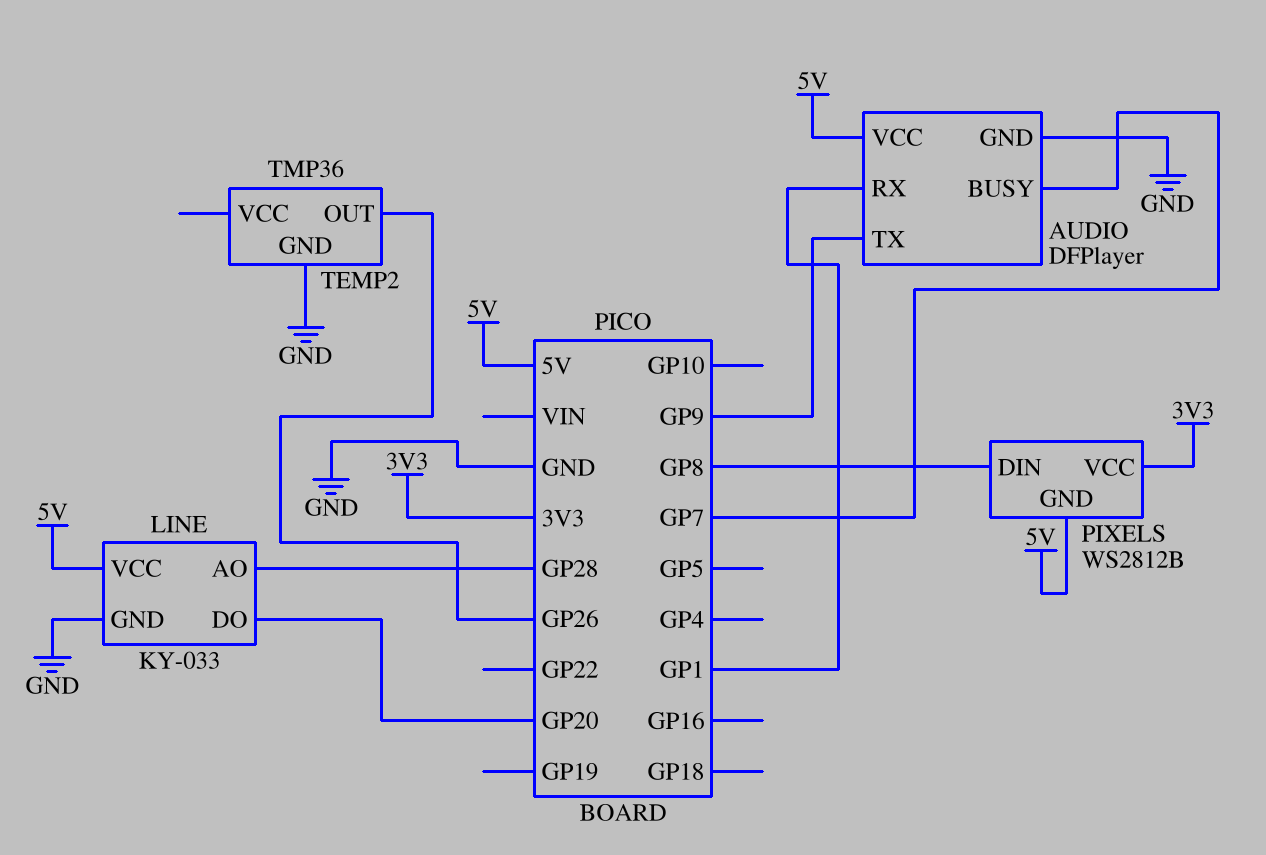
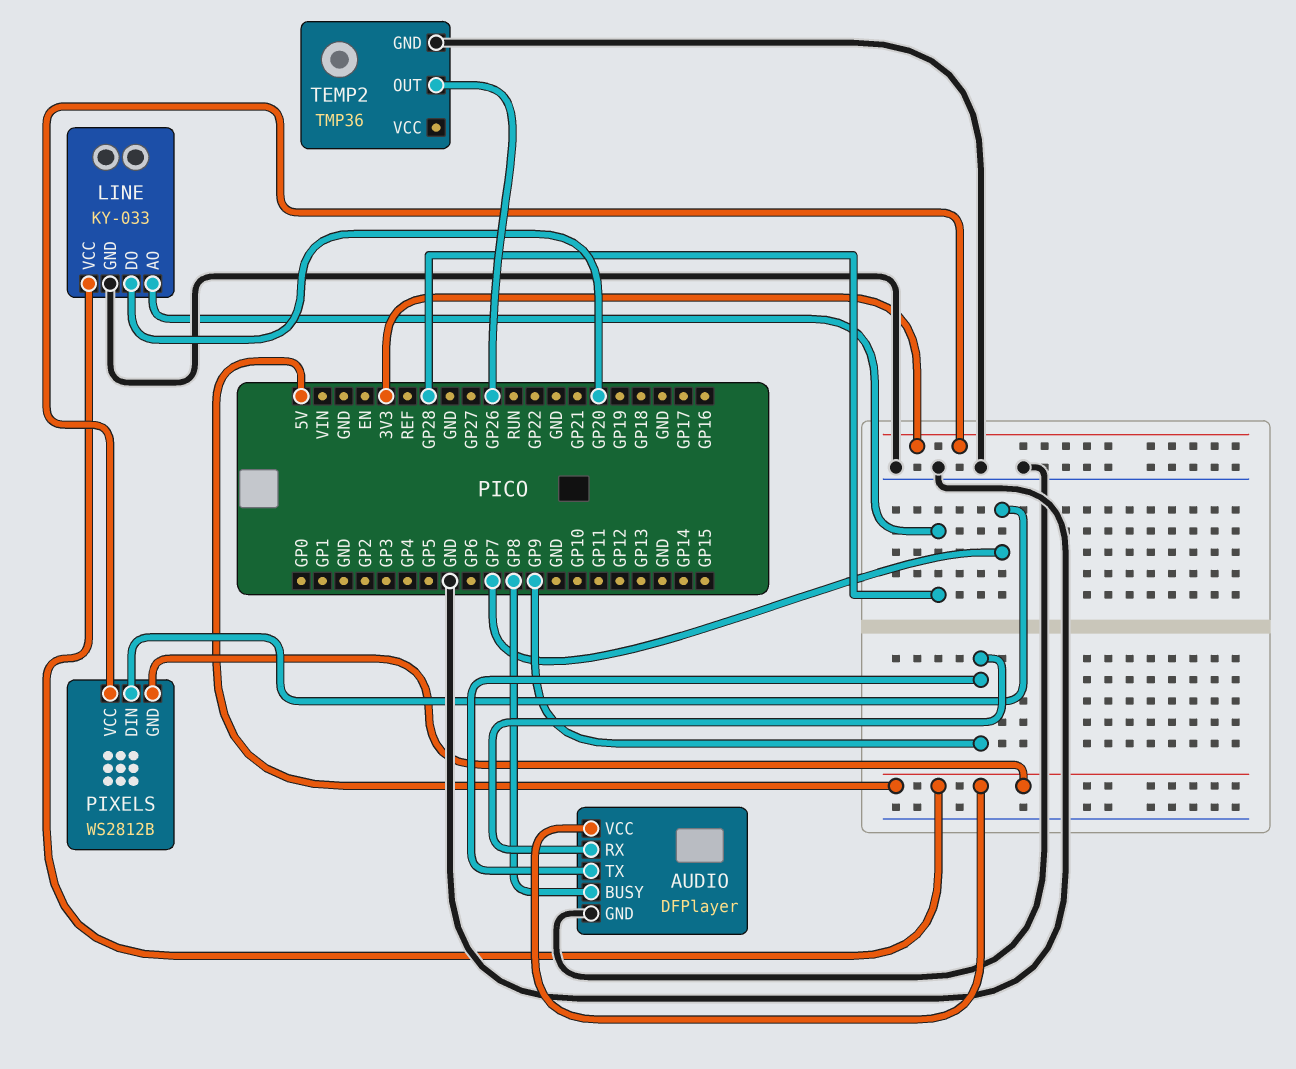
AUDIO pin BUSY: GP7 -> GP8
AUDIO pin RX: GP1 -> GP9
PIXELS pin DIN: GP8 -> GP7

